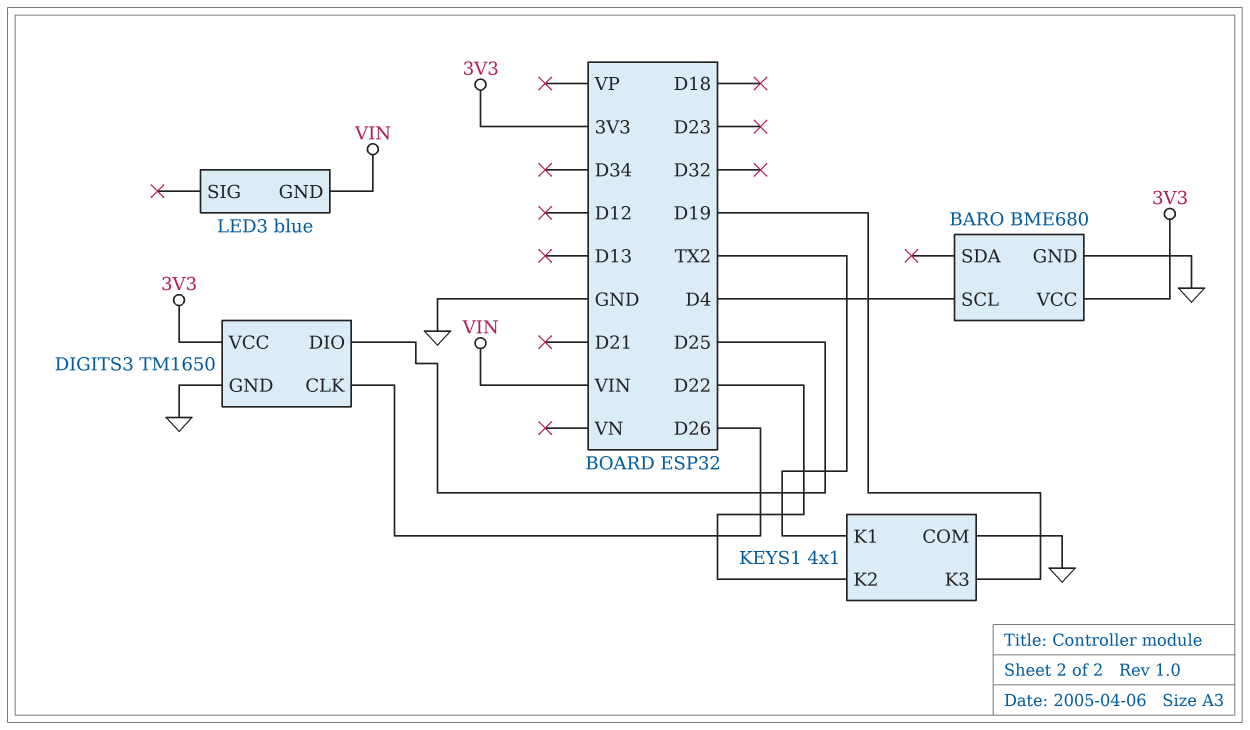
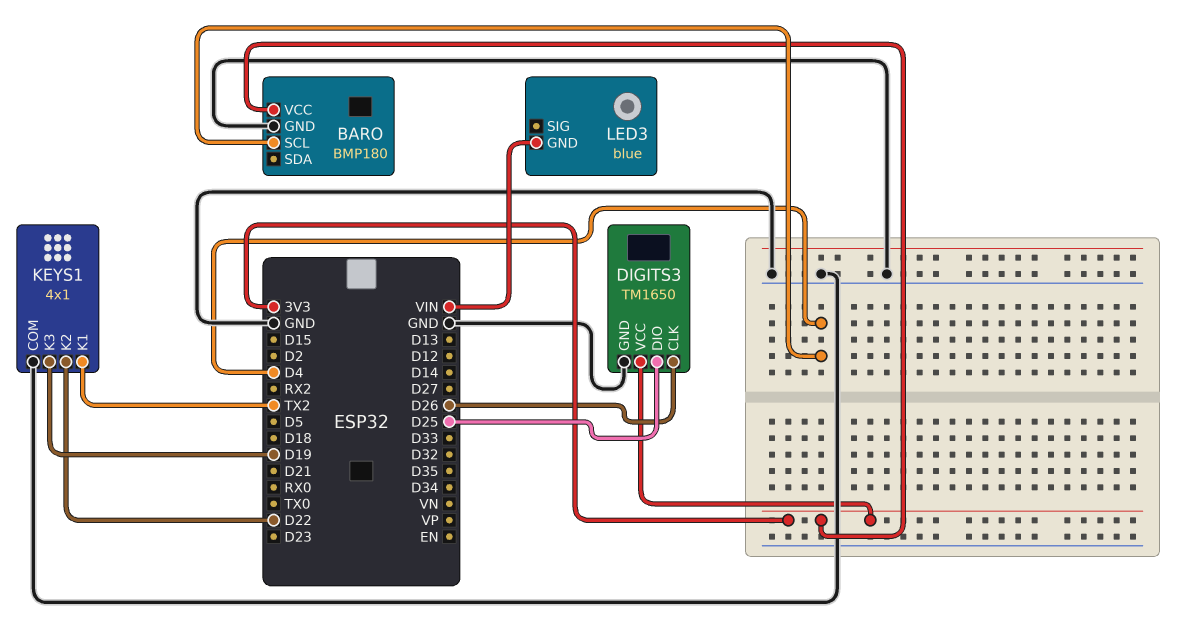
BARO: BME680 -> BMP180

